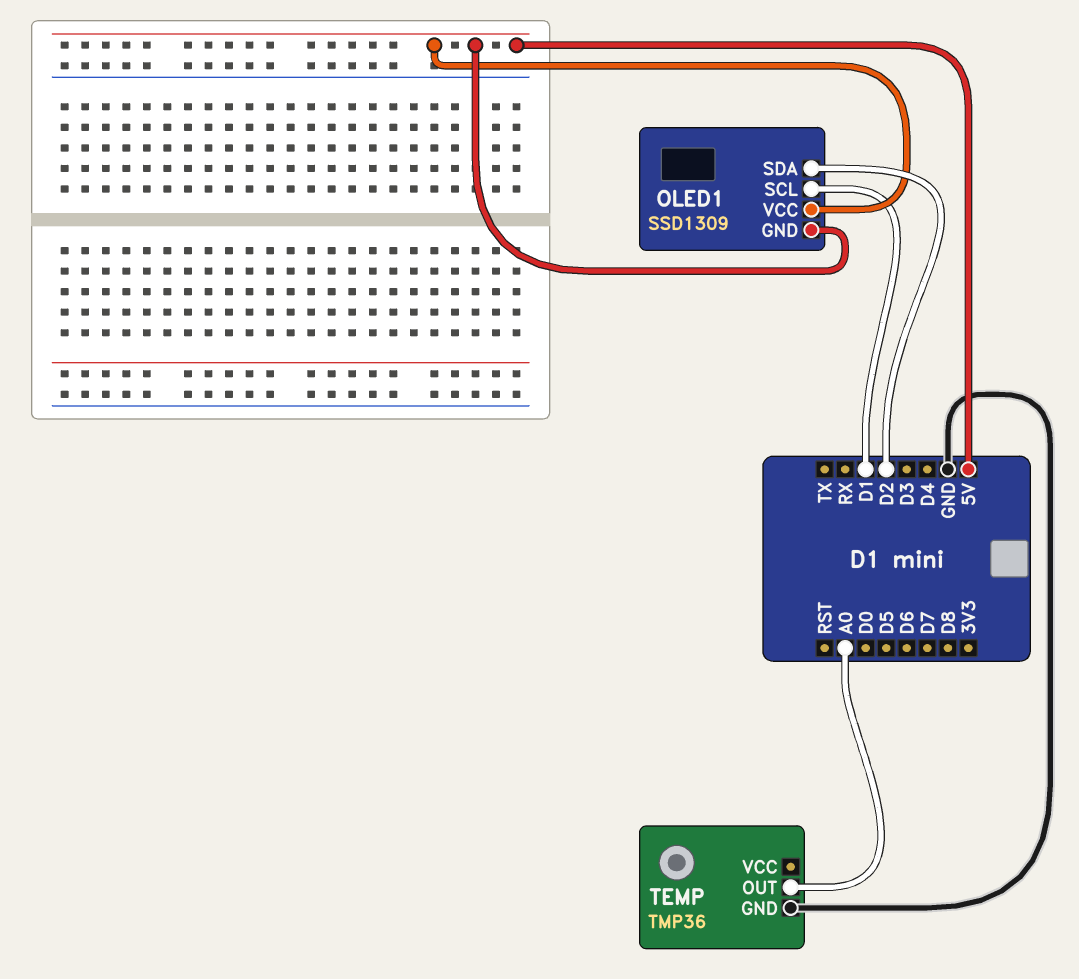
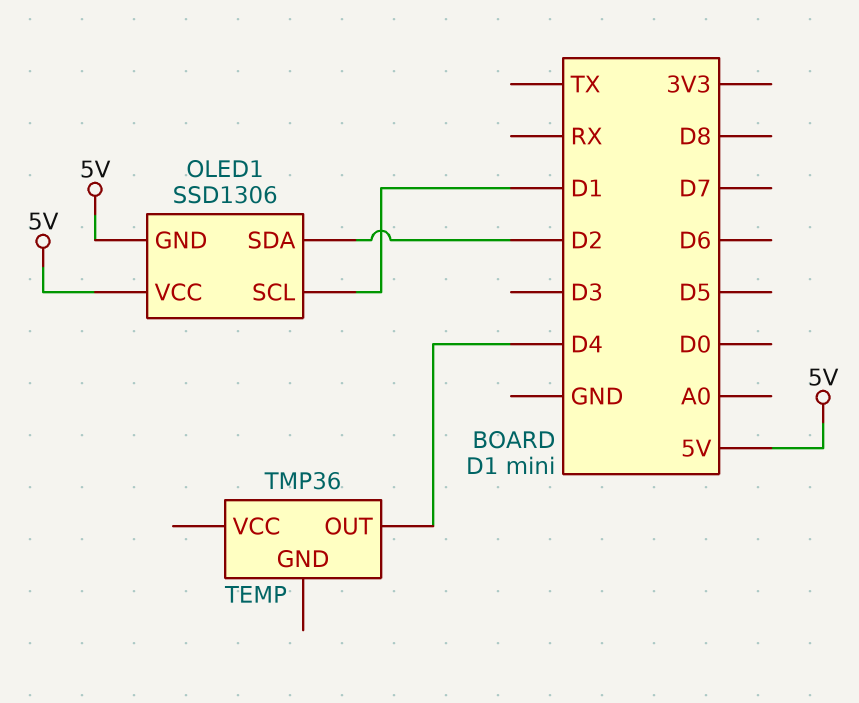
OLED1: SSD1309 -> SSD1306
TEMP pin GND: GND -> none
TEMP pin OUT: A0 -> D4

